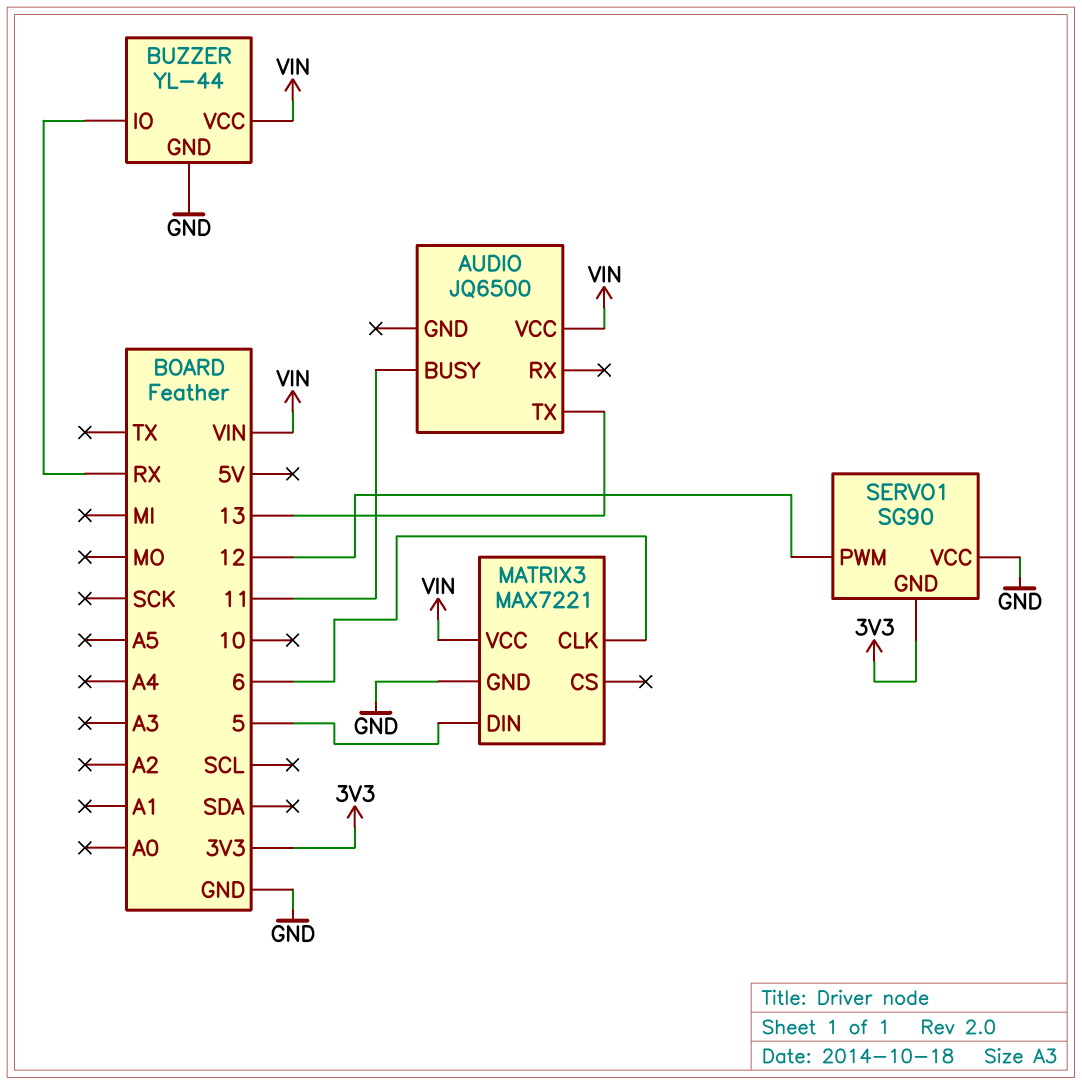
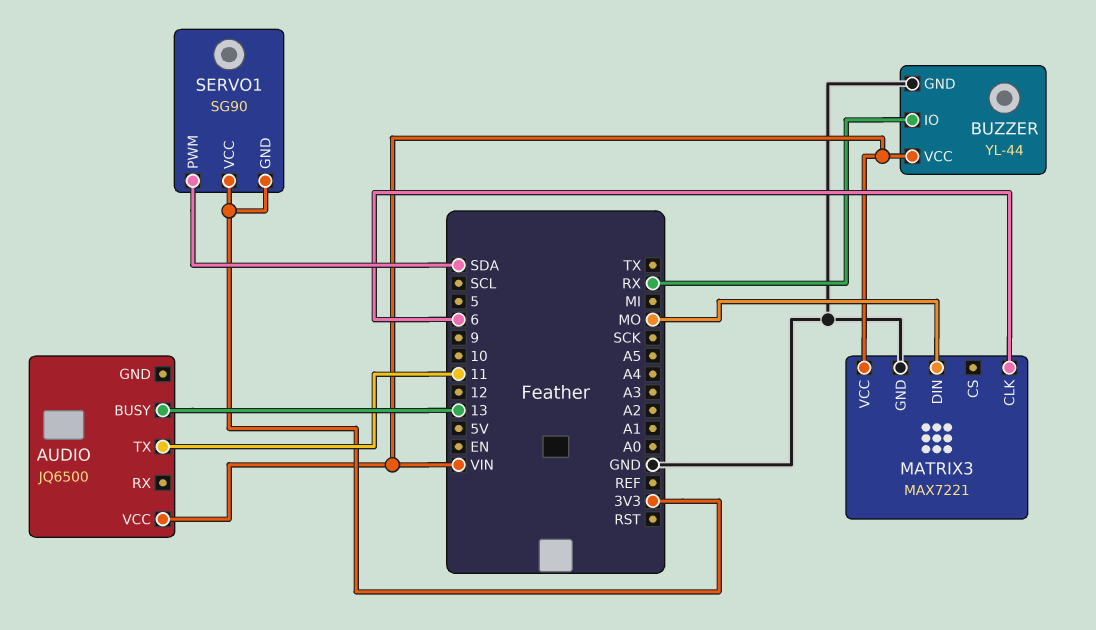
AUDIO pin BUSY: 11 -> 13
AUDIO pin TX: 13 -> 11
MATRIX3 pin DIN: 5 -> MO
SERVO1 pin PWM: 12 -> SDA
SERVO1 pin VCC: GND -> 3V3

